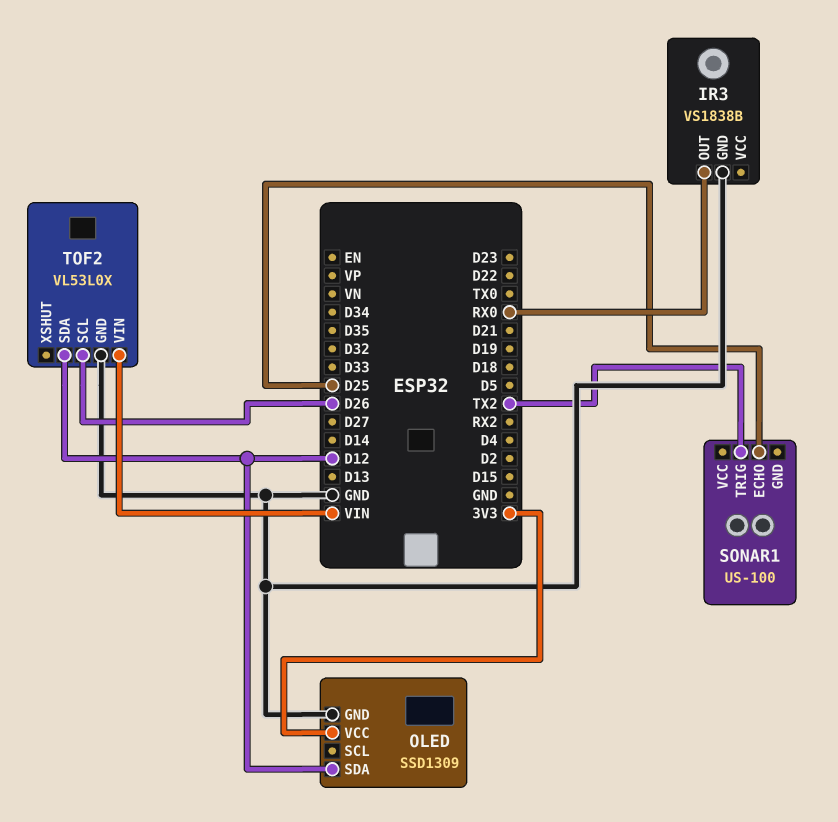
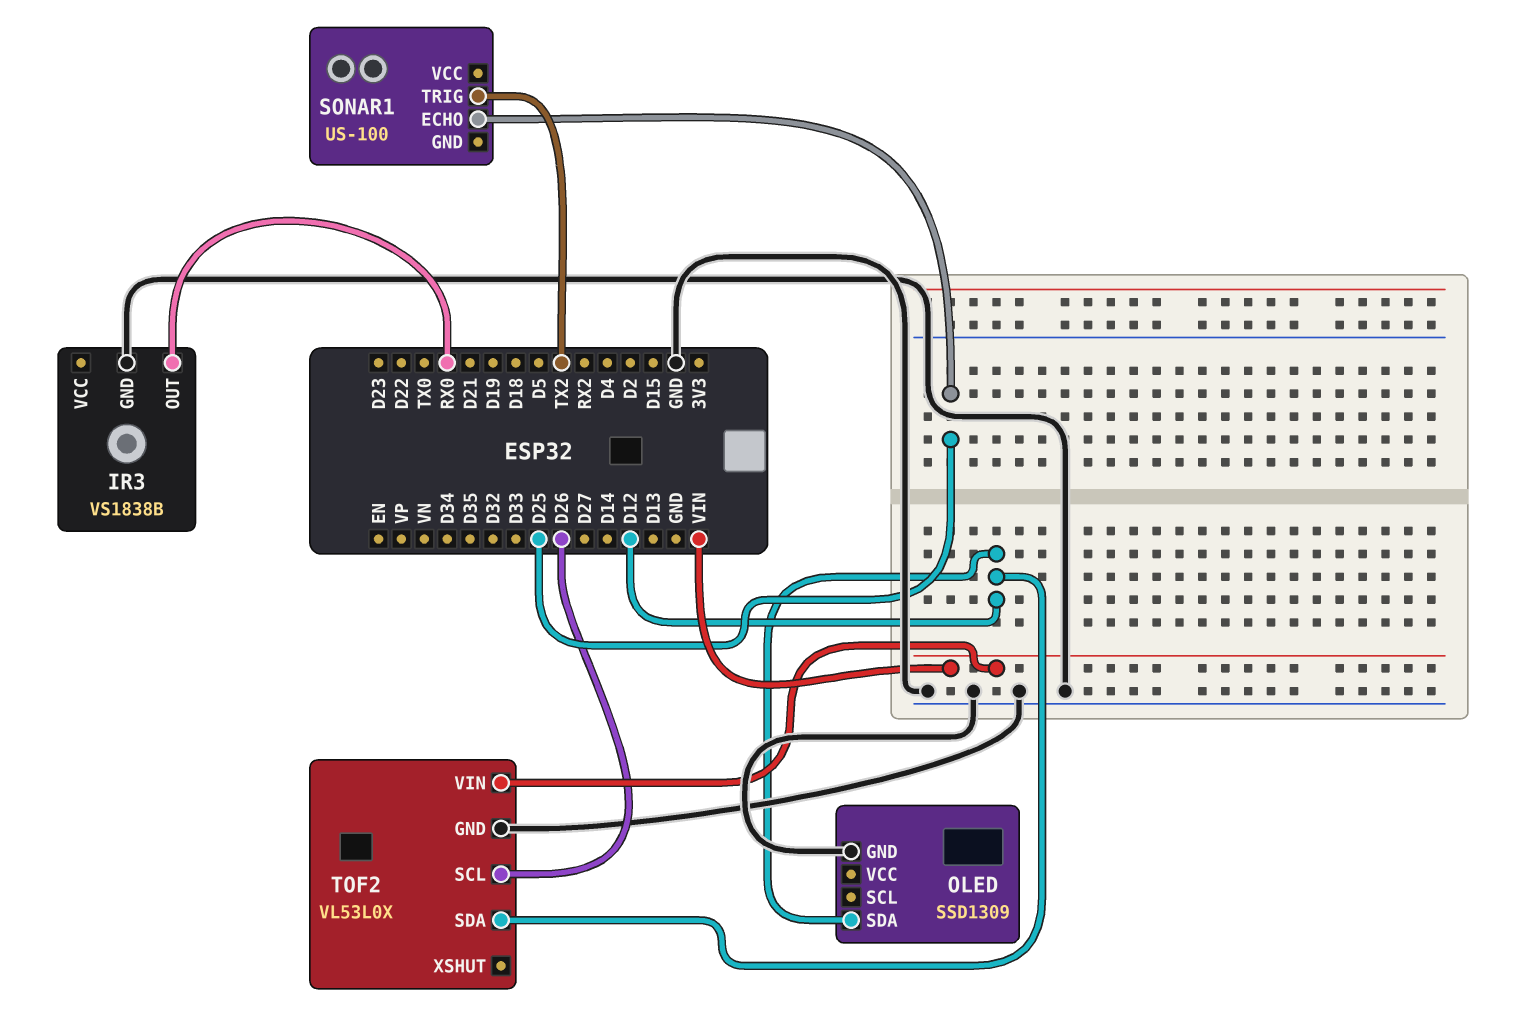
OLED pin VCC: 3V3 -> none

